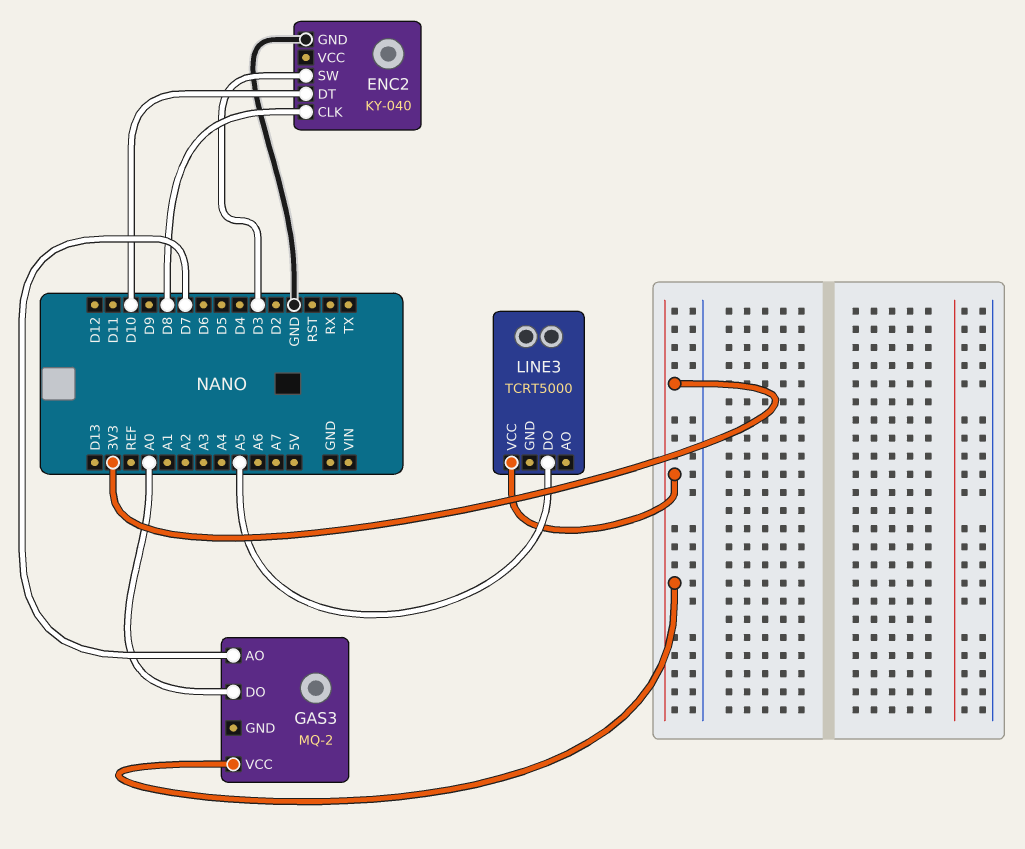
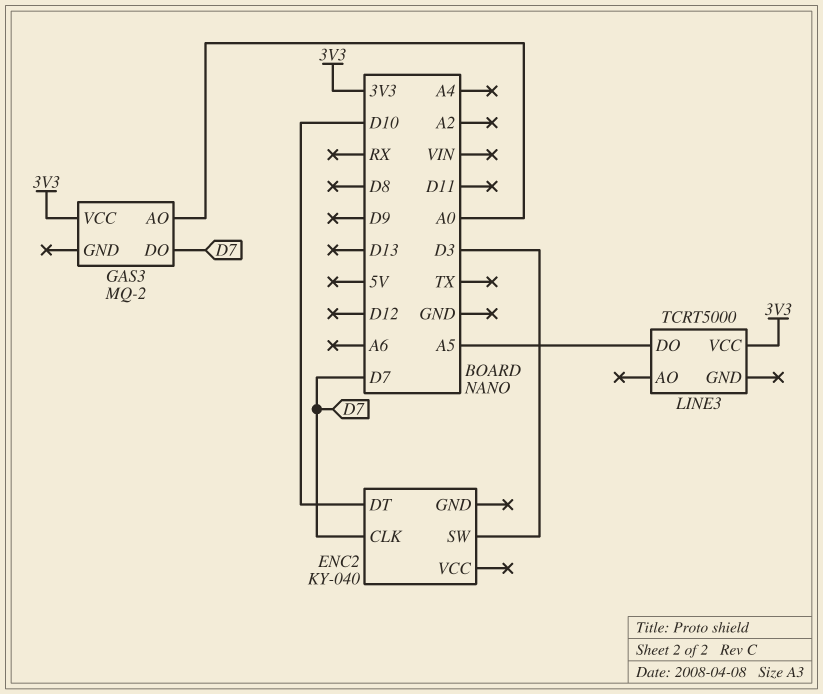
ENC2 pin CLK: D8 -> D7
ENC2 pin GND: GND -> none
GAS3 pin AO: D7 -> A0
GAS3 pin DO: A0 -> D7

